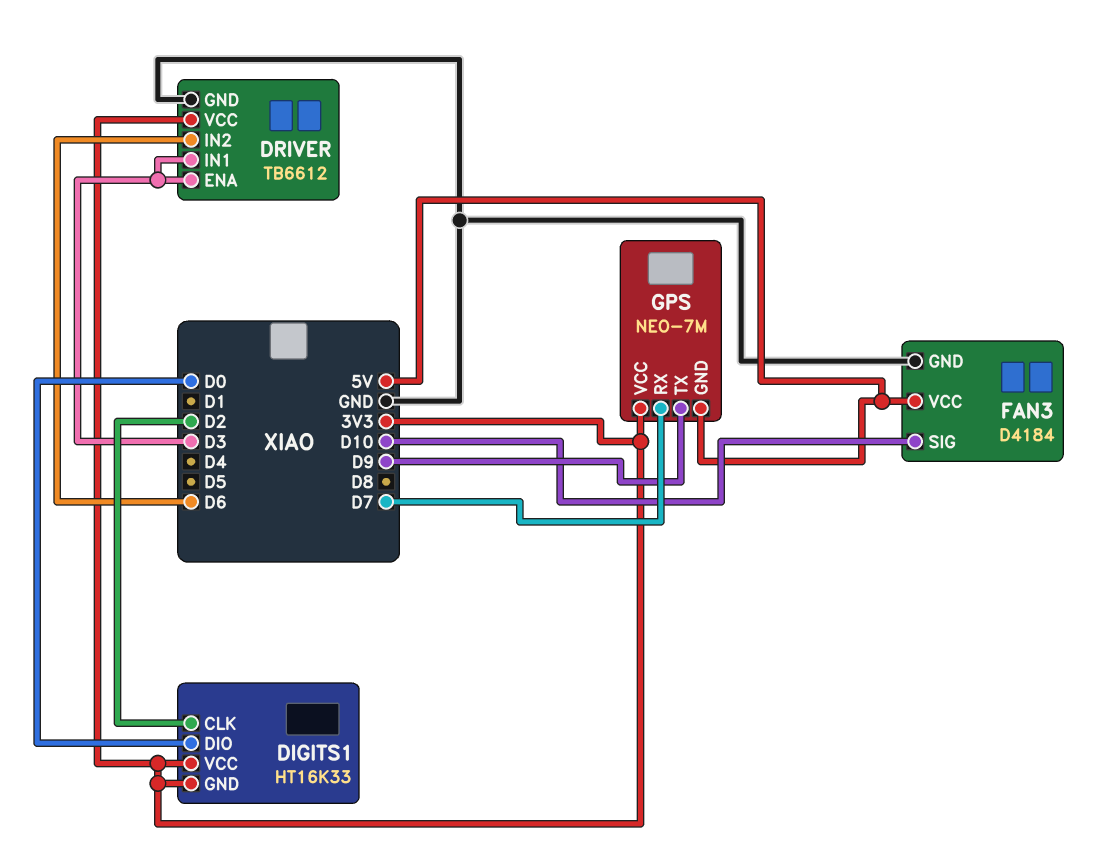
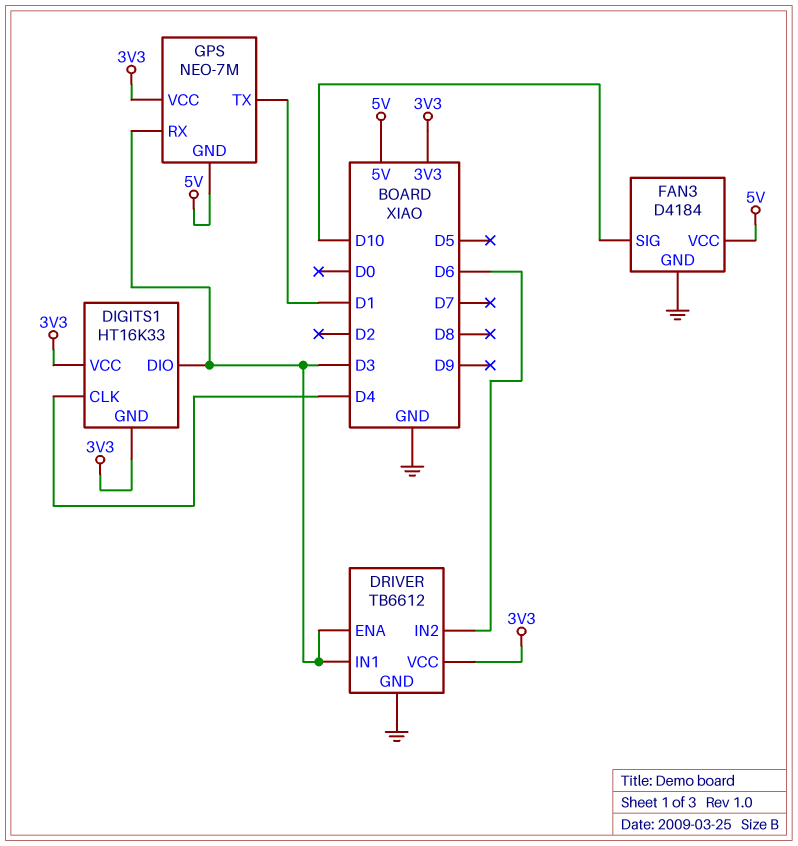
DIGITS1 pin CLK: D2 -> D4
DIGITS1 pin DIO: D0 -> D3
GPS pin RX: D7 -> D3
GPS pin TX: D9 -> D1

